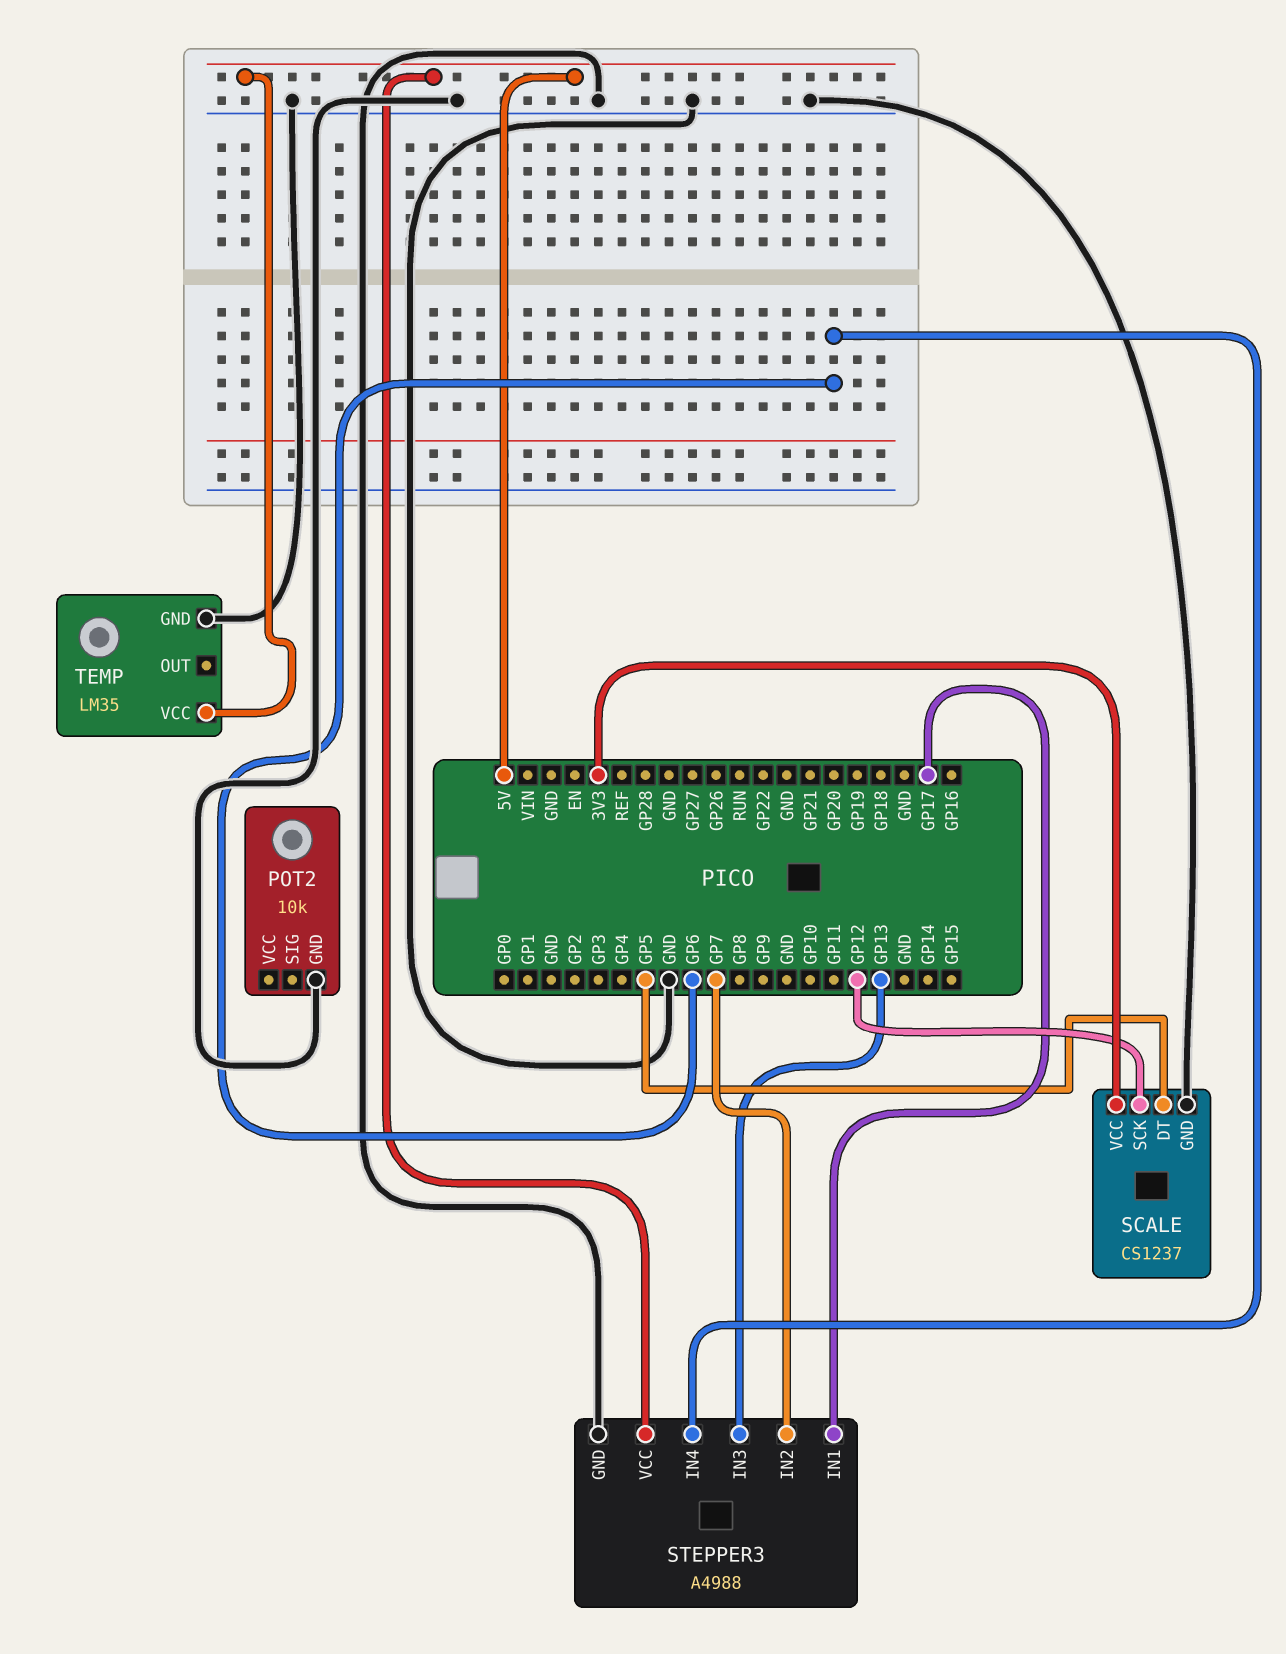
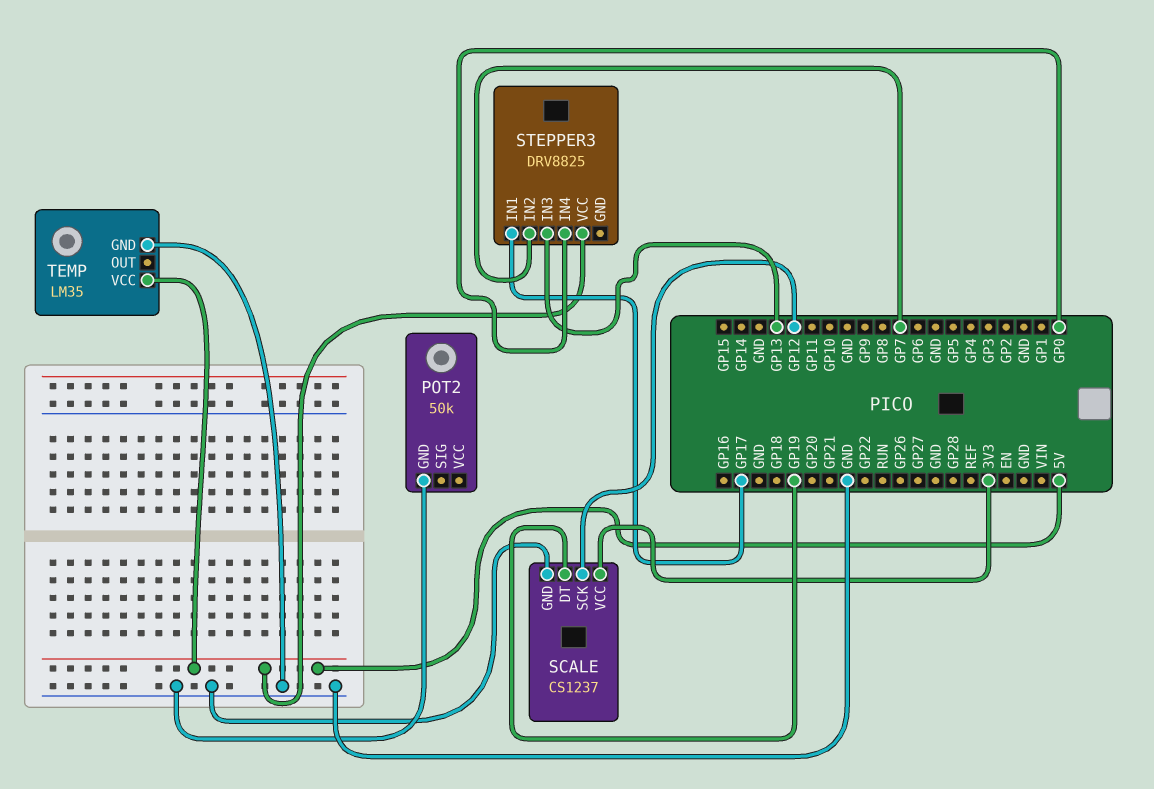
POT2: 10k -> 50k
SCALE pin DT: GP5 -> GP19
STEPPER3: A4988 -> DRV8825
STEPPER3 pin GND: GND -> none
STEPPER3 pin IN4: GP6 -> GP0

